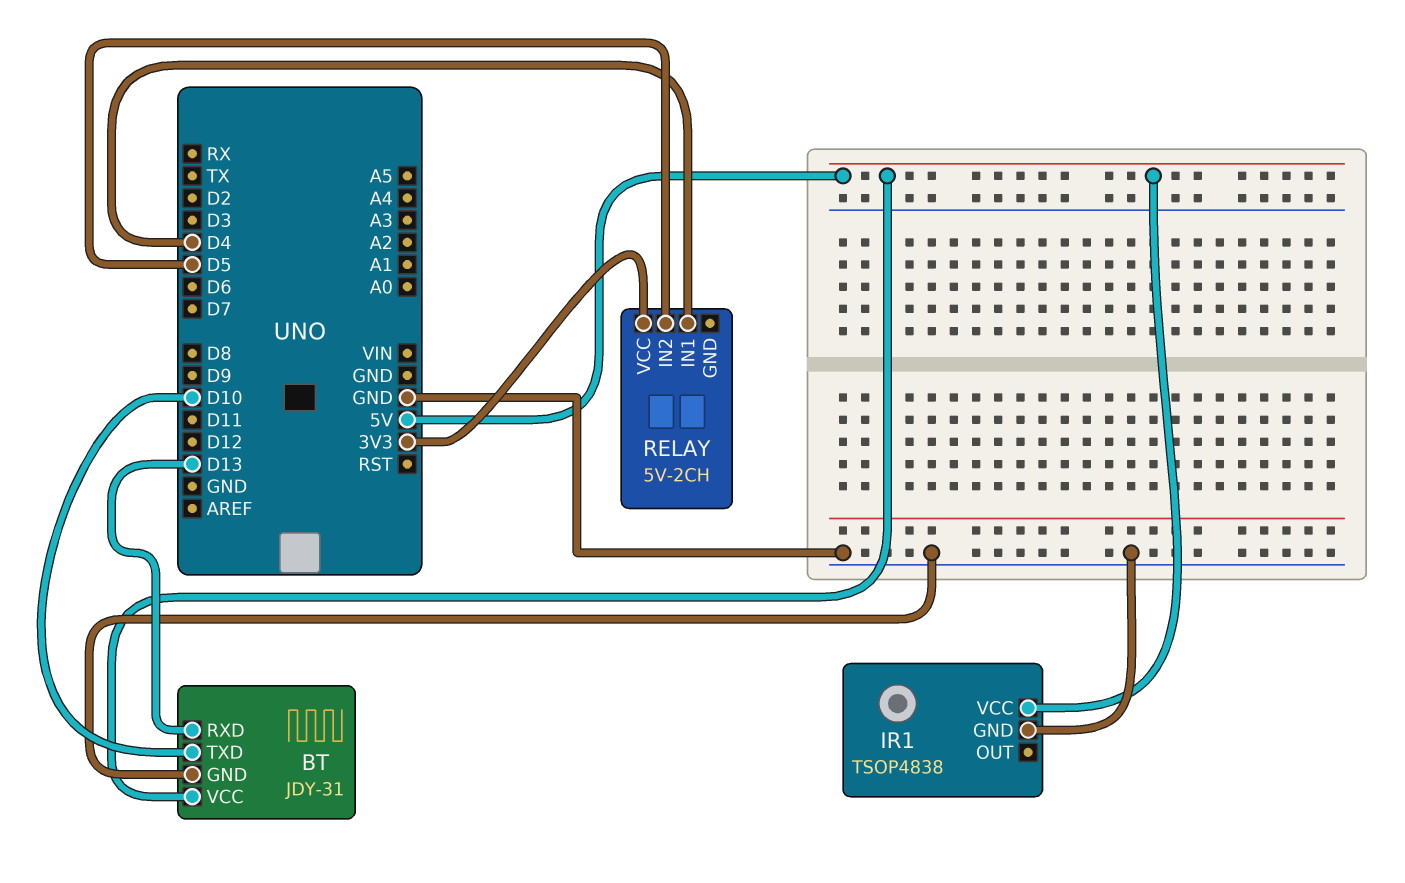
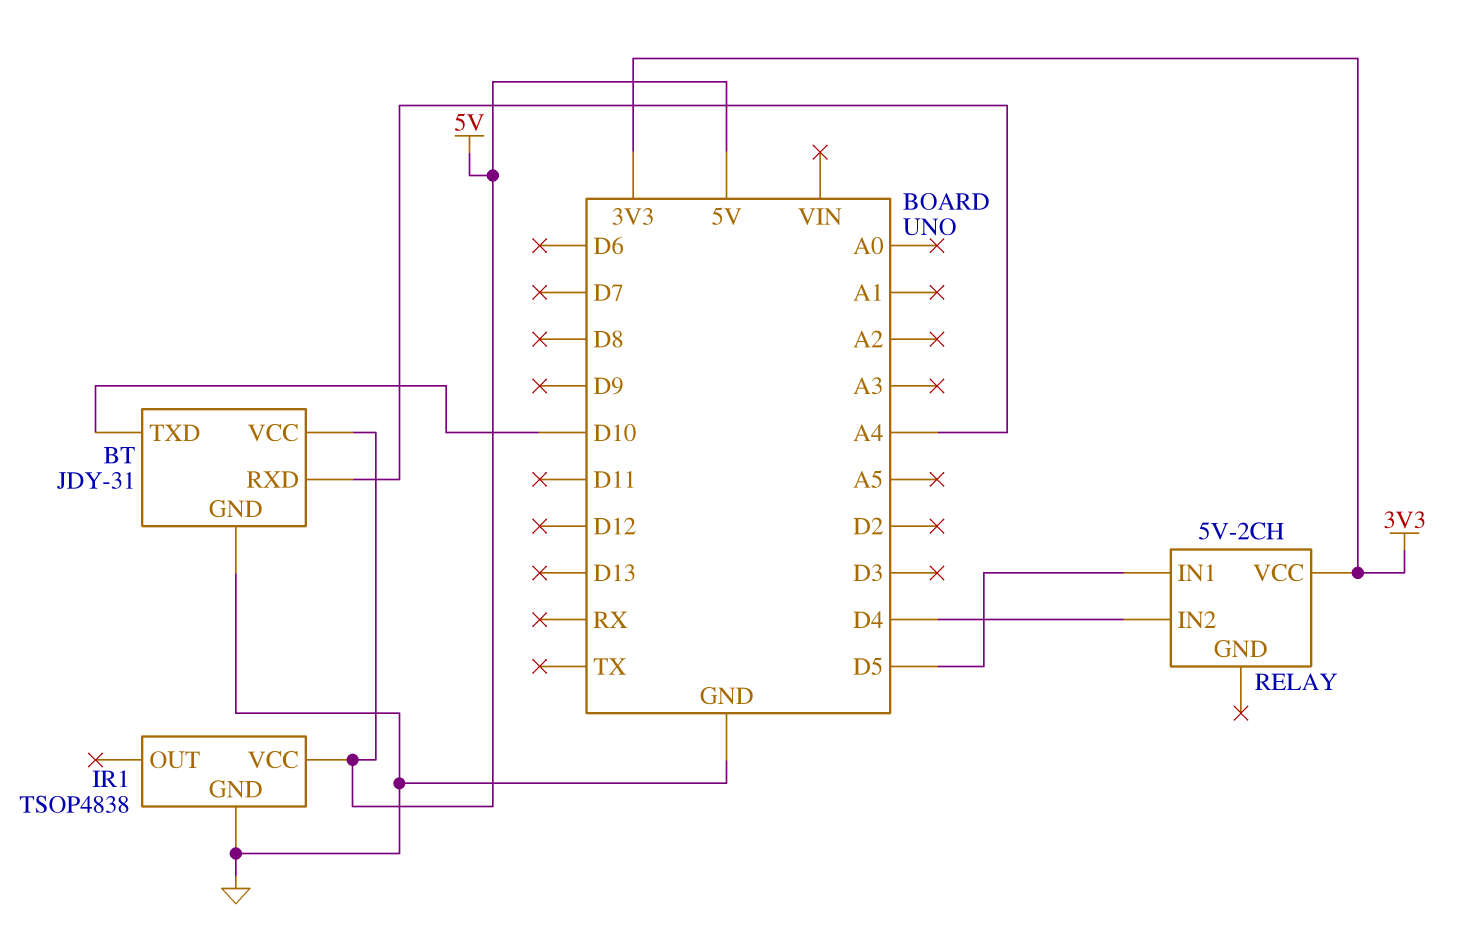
BT pin RXD: D13 -> A4
RELAY pin IN1: D4 -> D5
RELAY pin IN2: D5 -> D4

